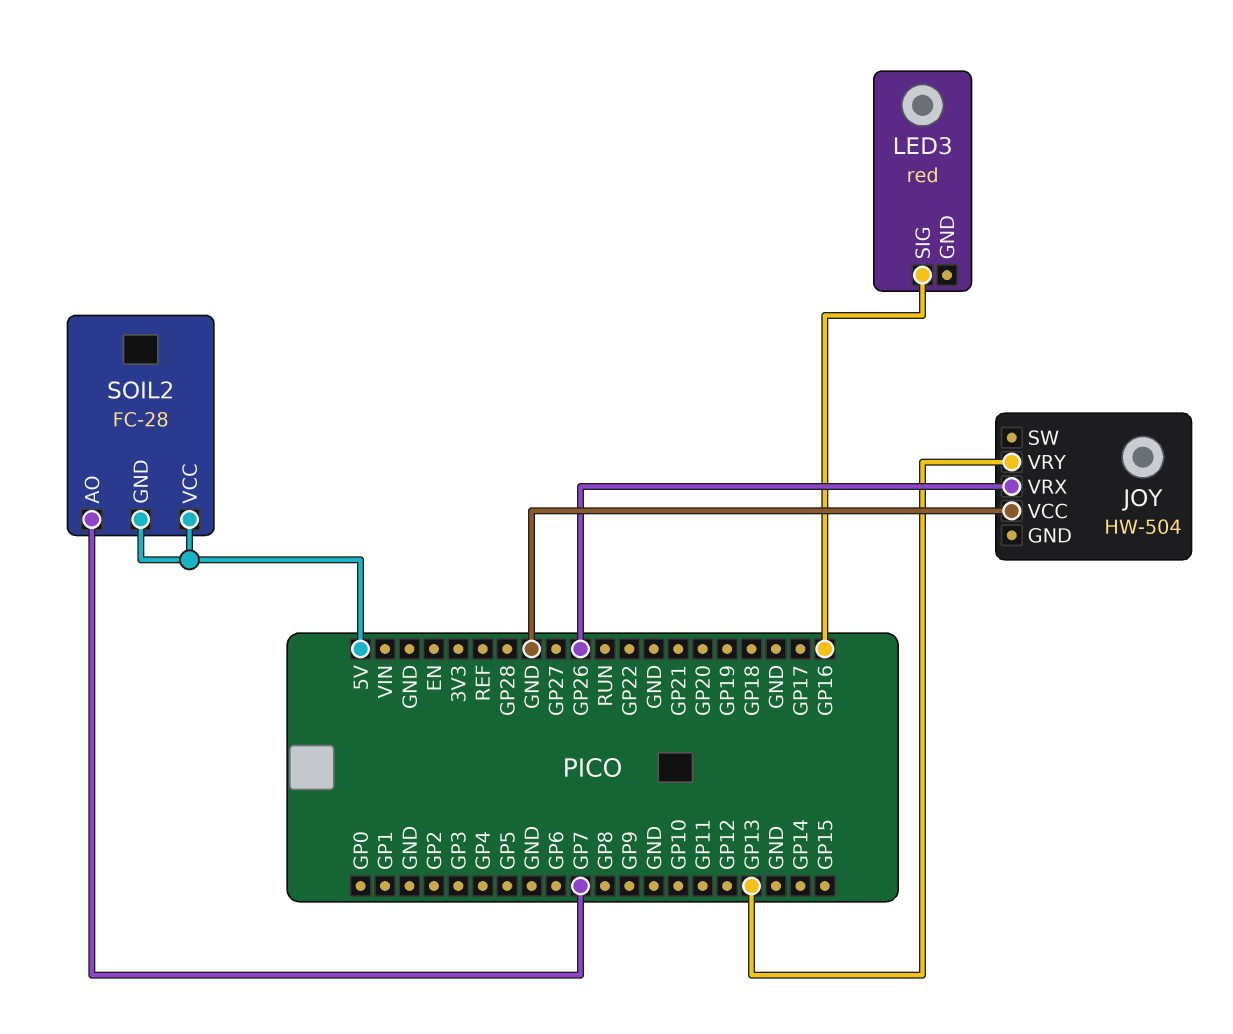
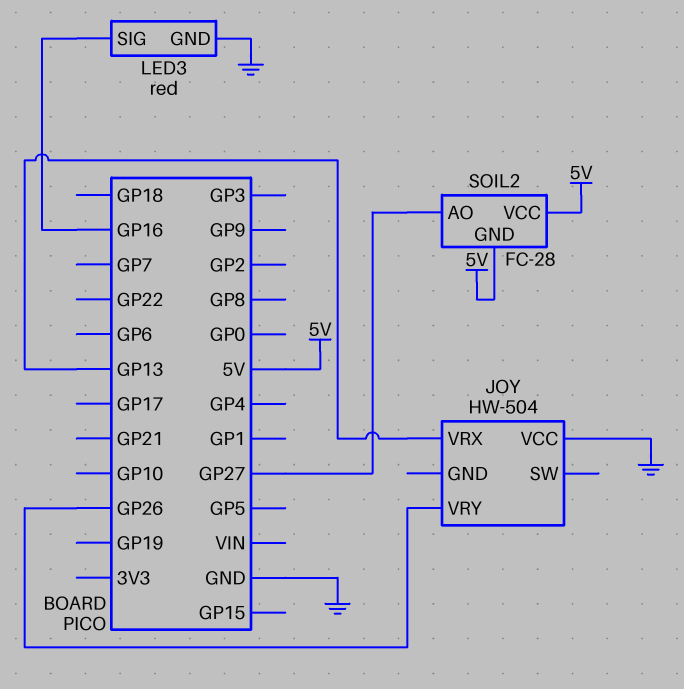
JOY pin VRX: GP26 -> GP13
JOY pin VRY: GP13 -> GP26
LED3 pin GND: none -> GND
SOIL2 pin AO: GP7 -> GP27

